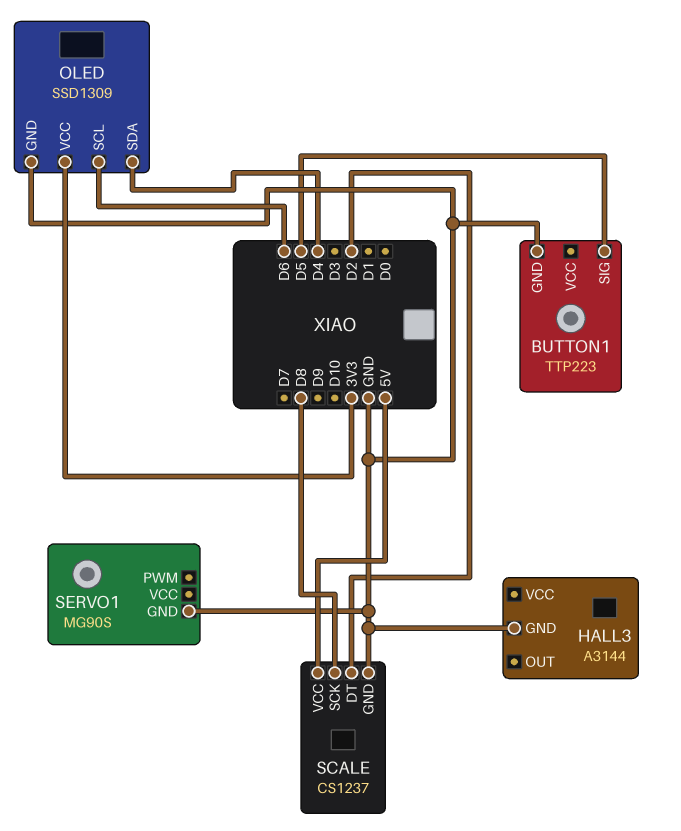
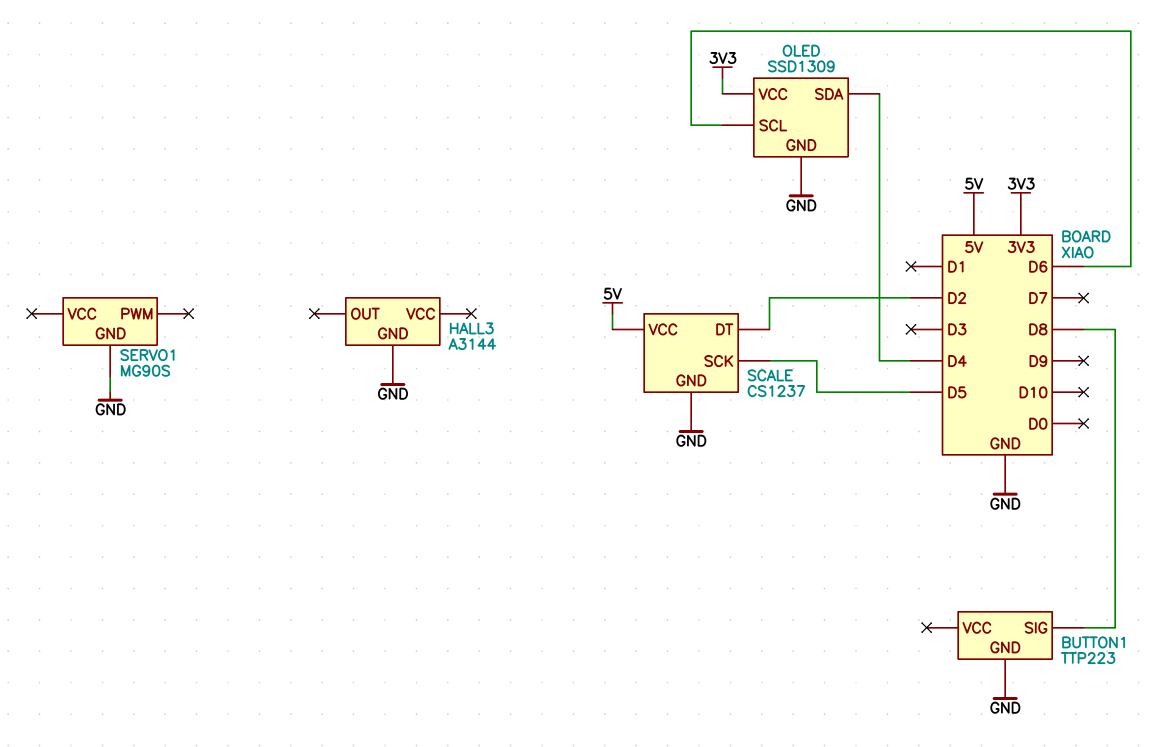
BUTTON1 pin SIG: D5 -> D8
SCALE pin SCK: D8 -> D5

